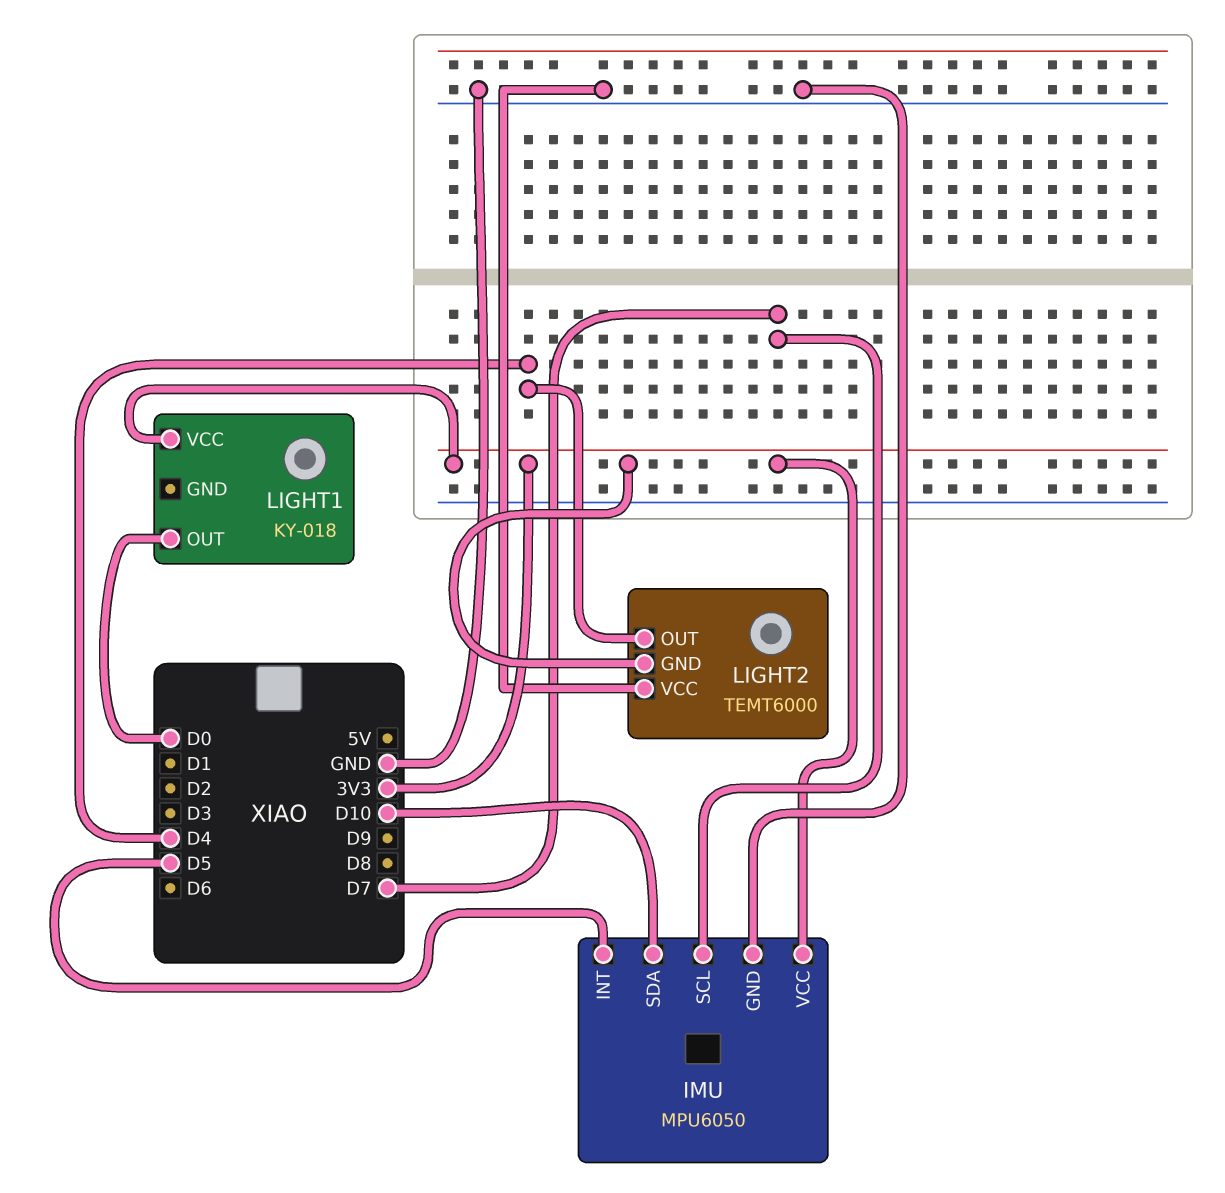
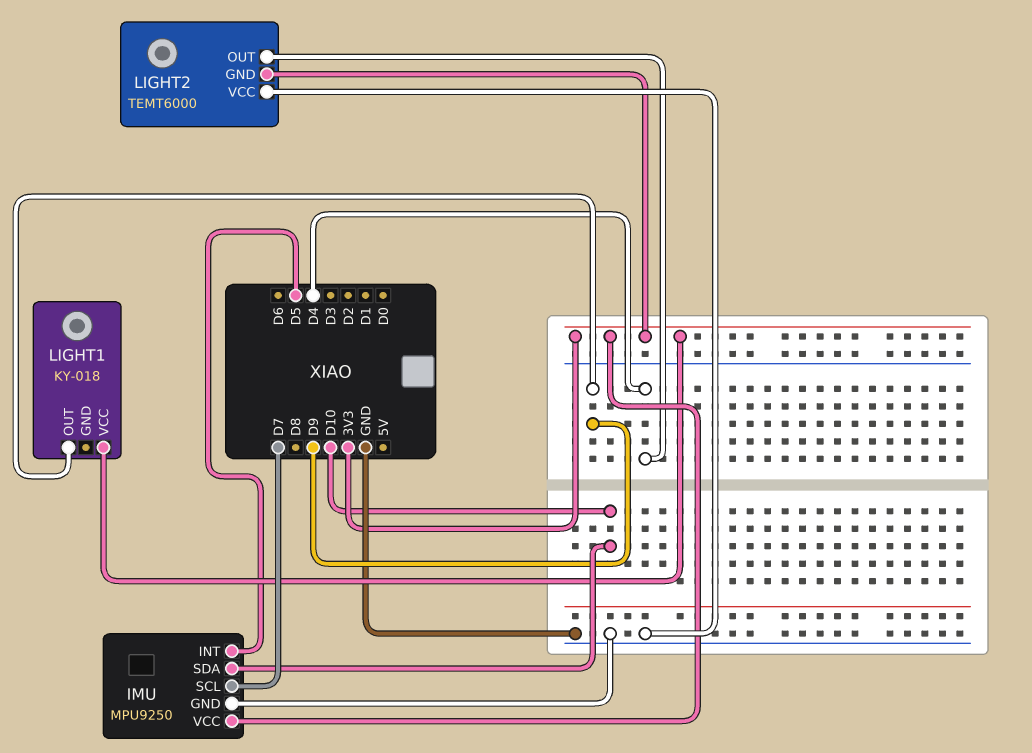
IMU: MPU6050 -> MPU9250
LIGHT1 pin OUT: D0 -> D9

